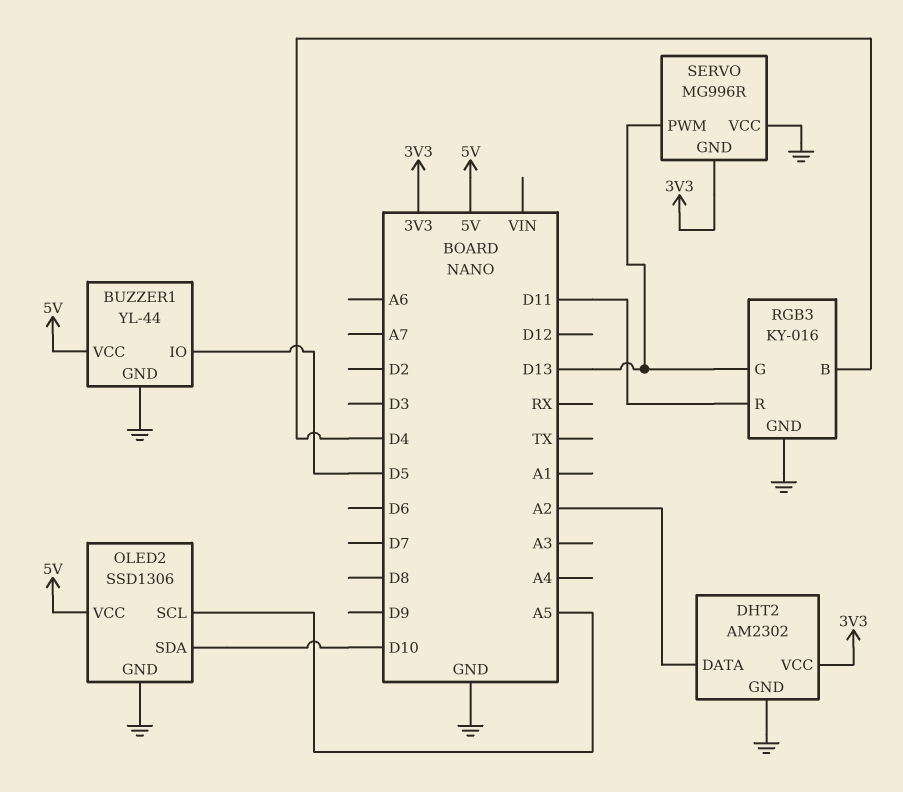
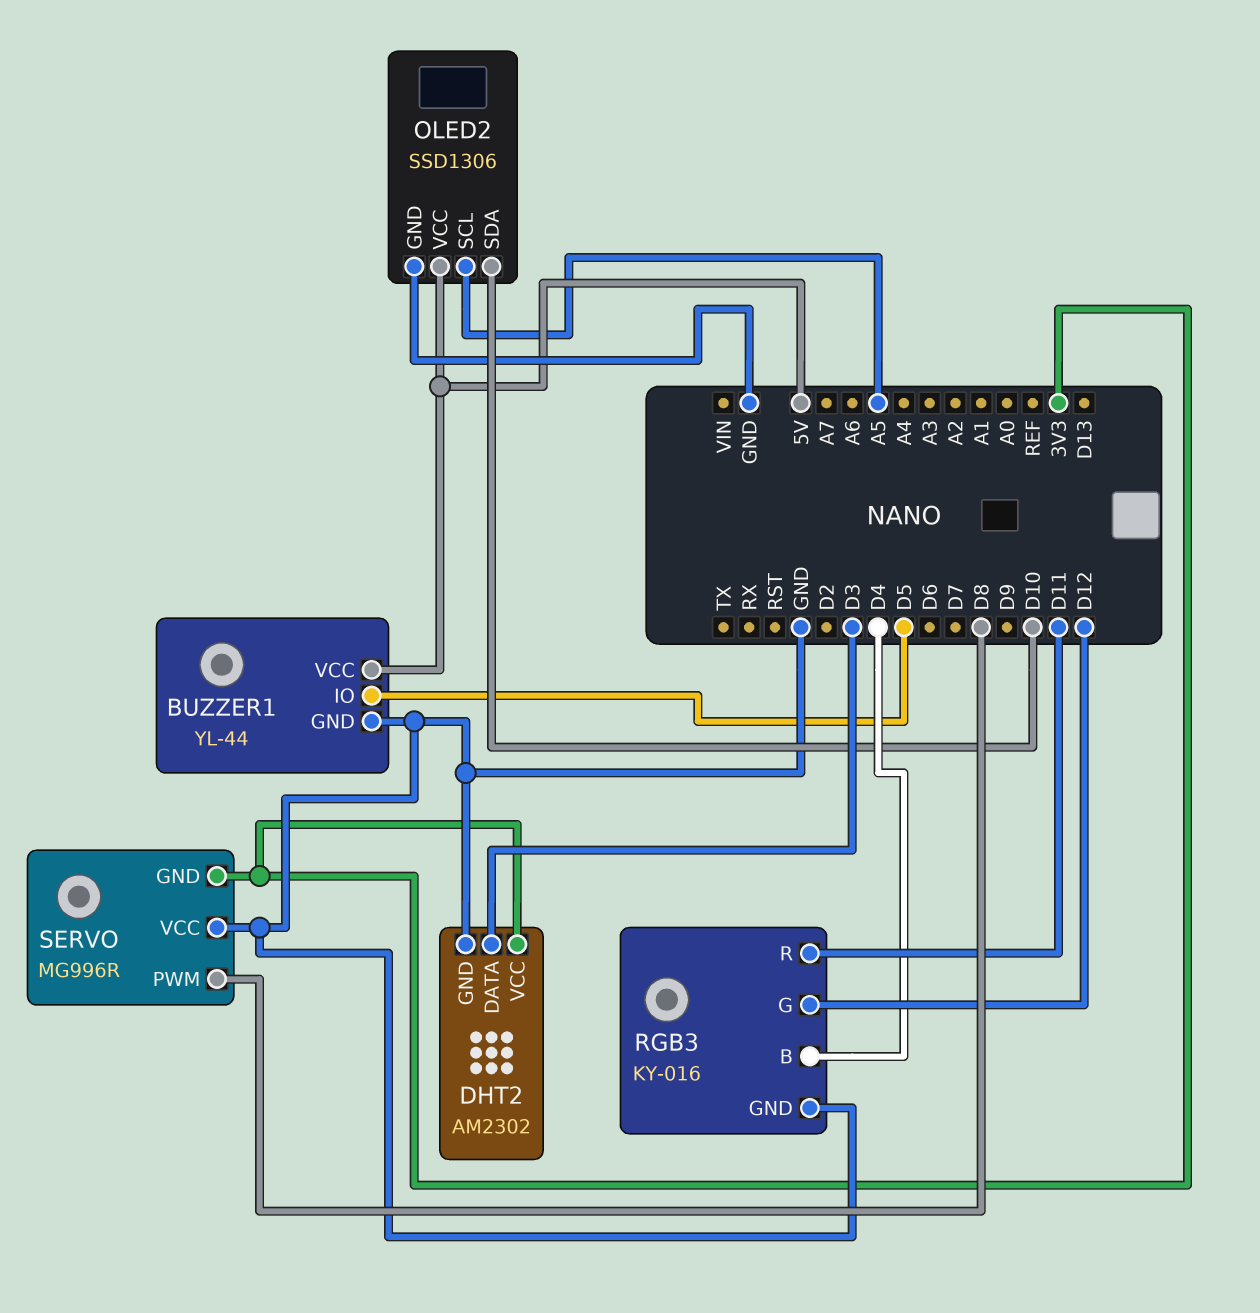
DHT2 pin DATA: A2 -> D3
RGB3 pin G: D13 -> D12
SERVO pin PWM: D13 -> D8

